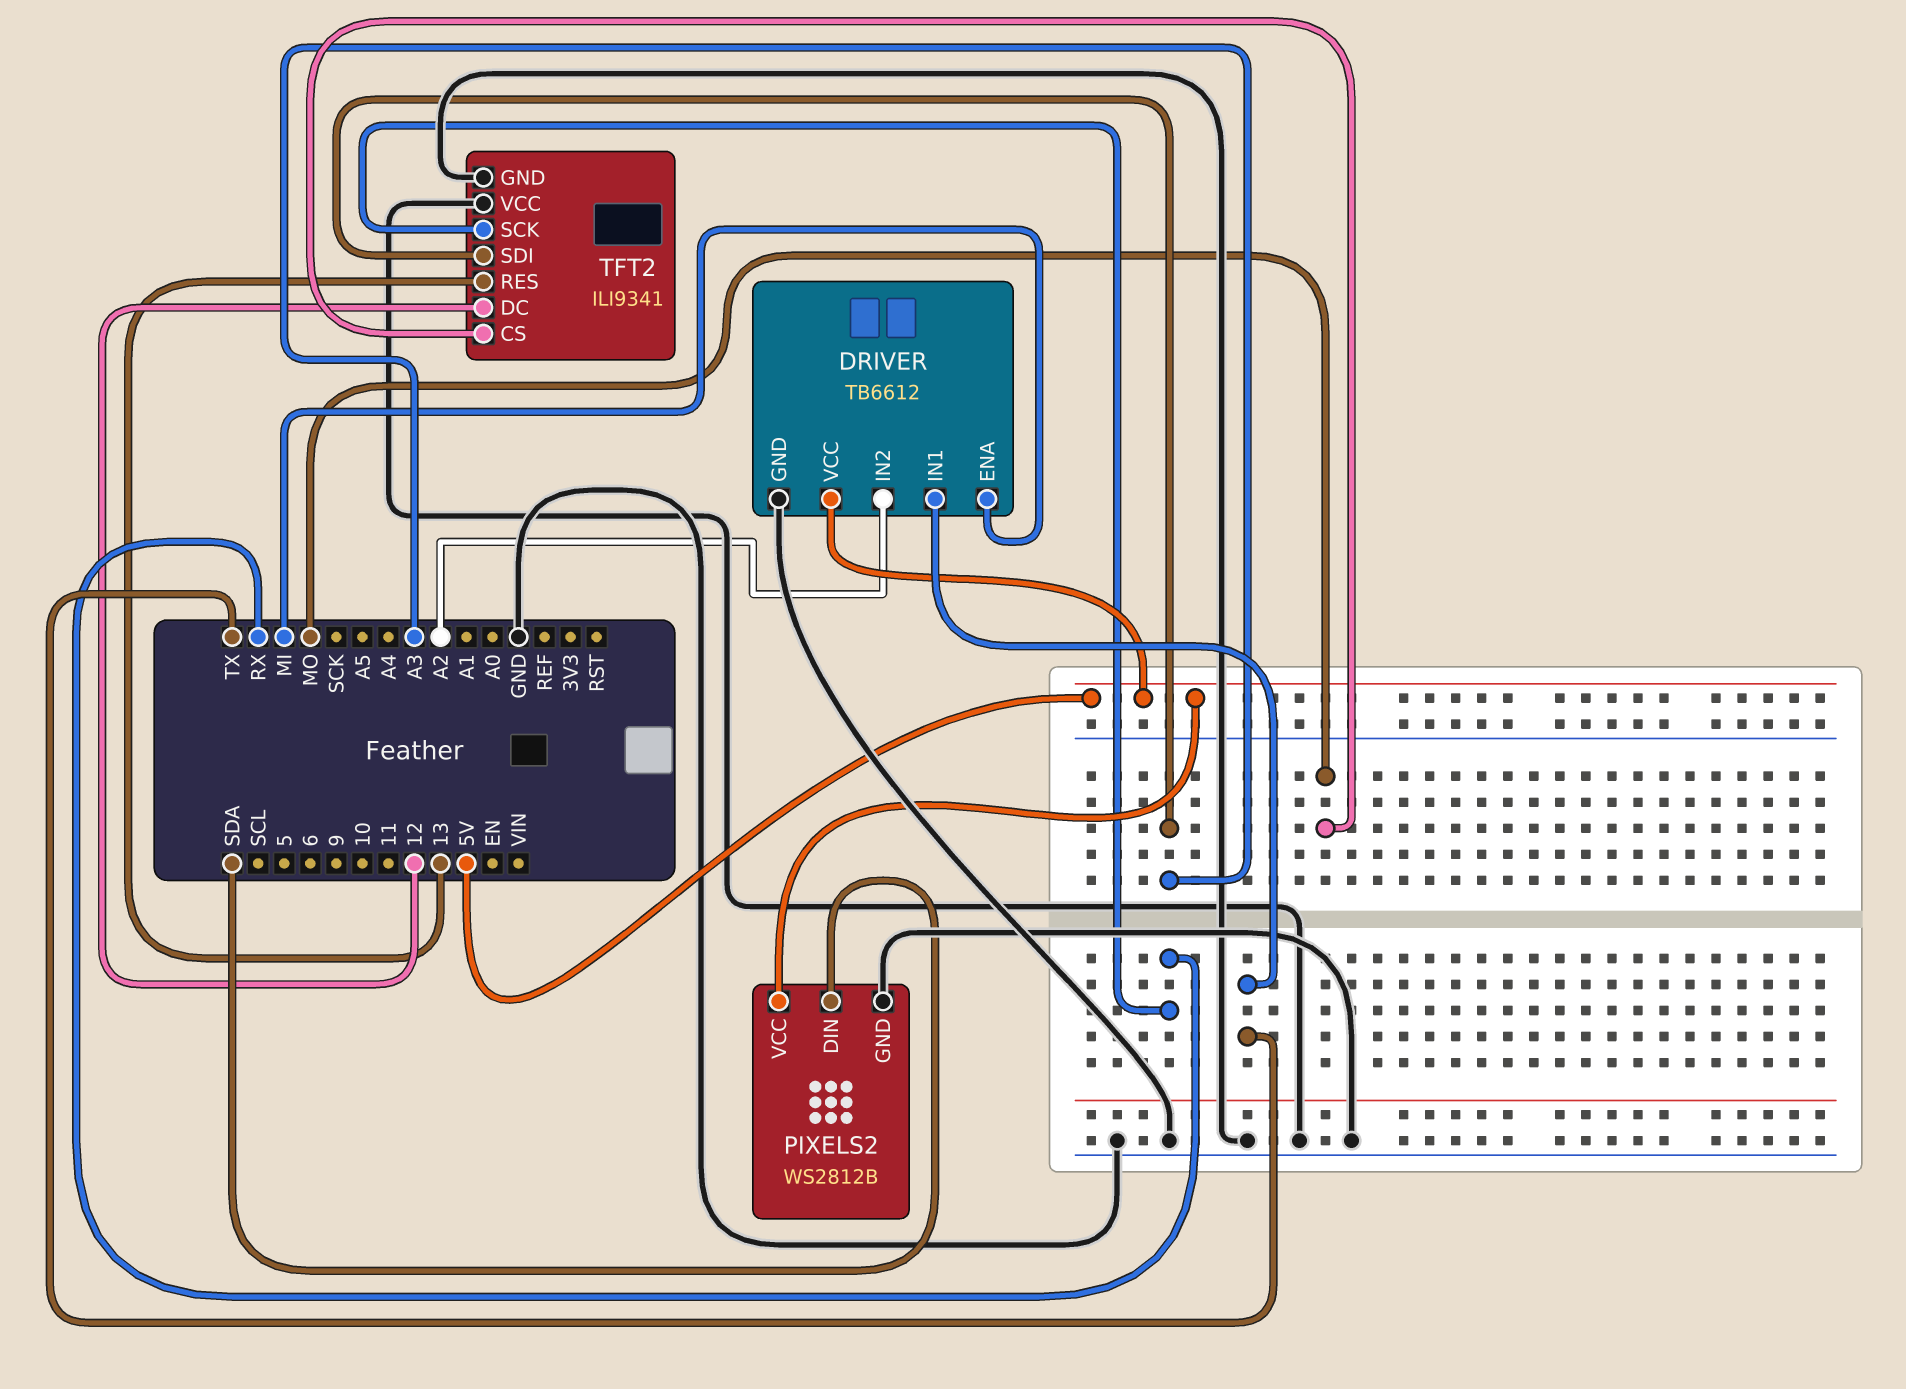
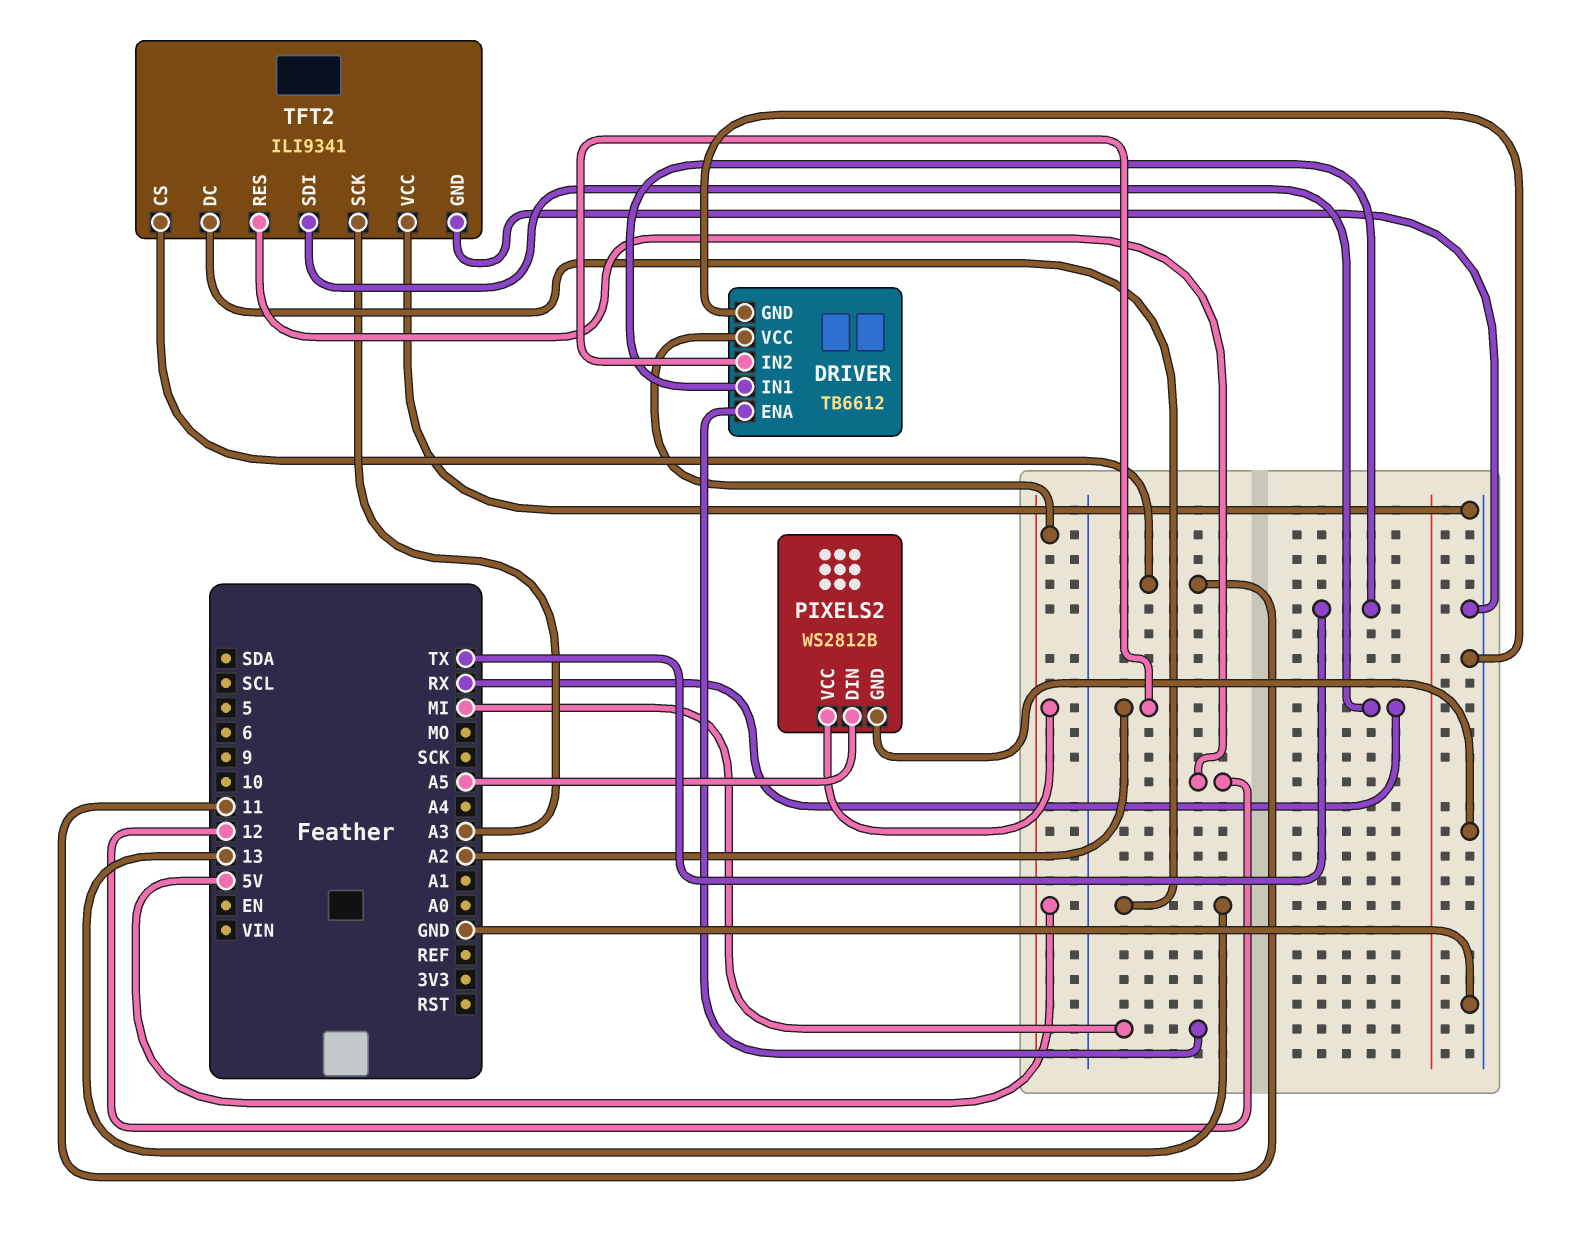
PIXELS2 pin DIN: SDA -> A5
TFT2 pin CS: MO -> 11
TFT2 pin DC: 12 -> 13
TFT2 pin RES: 13 -> 12
TFT2 pin SCK: RX -> A3
TFT2 pin SDI: A3 -> RX

